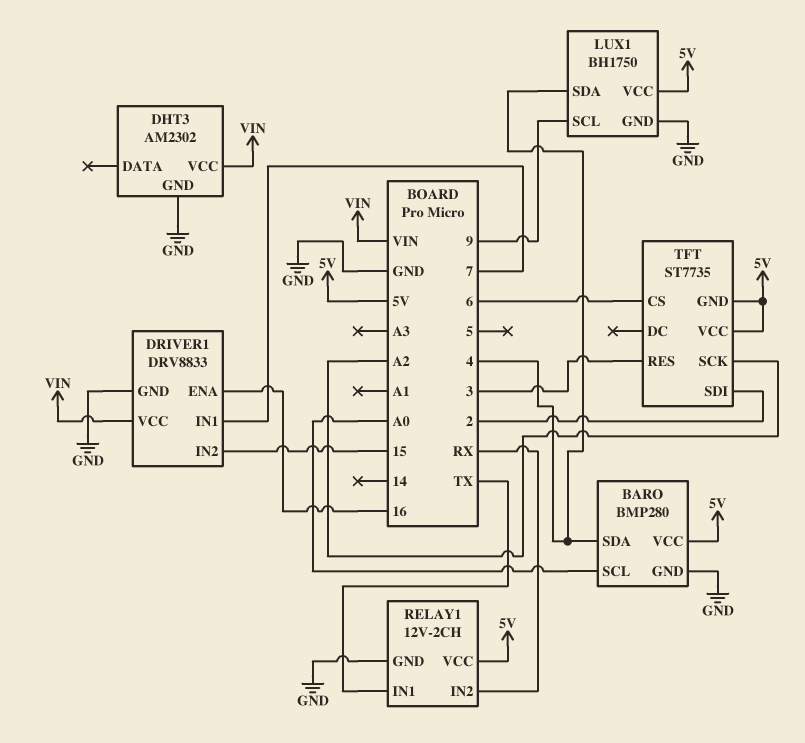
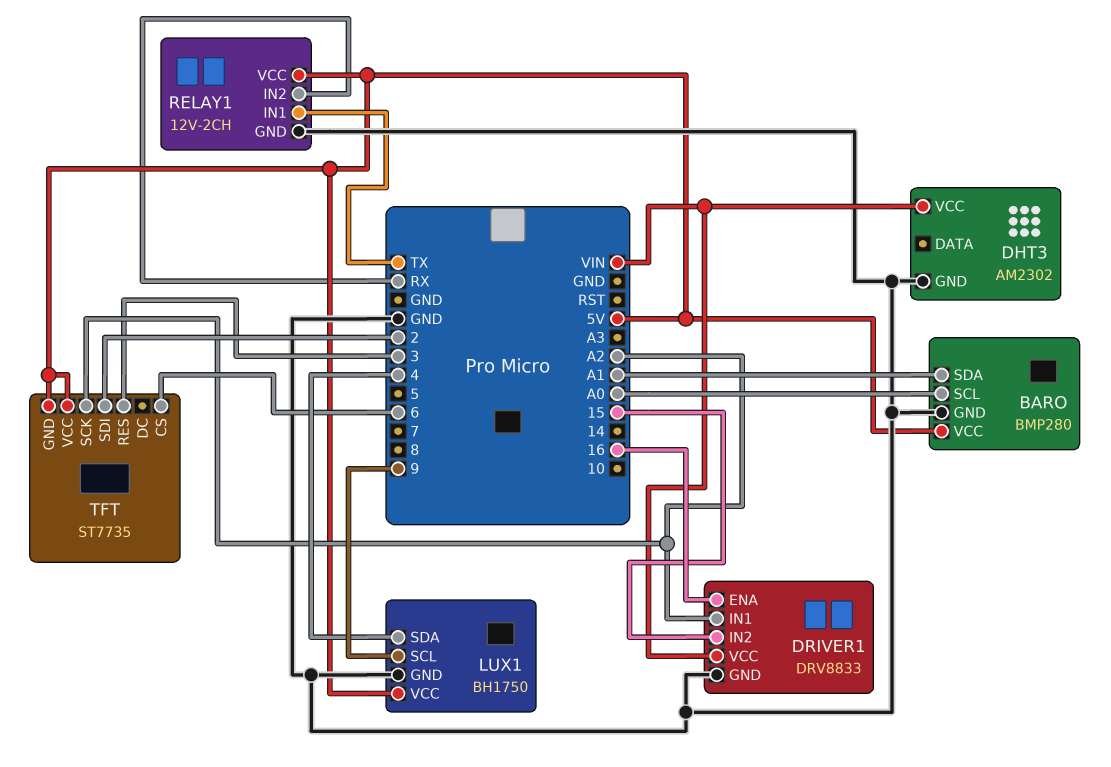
BARO pin SDA: 4 -> A1
DRIVER1 pin IN1: 7 -> A2

